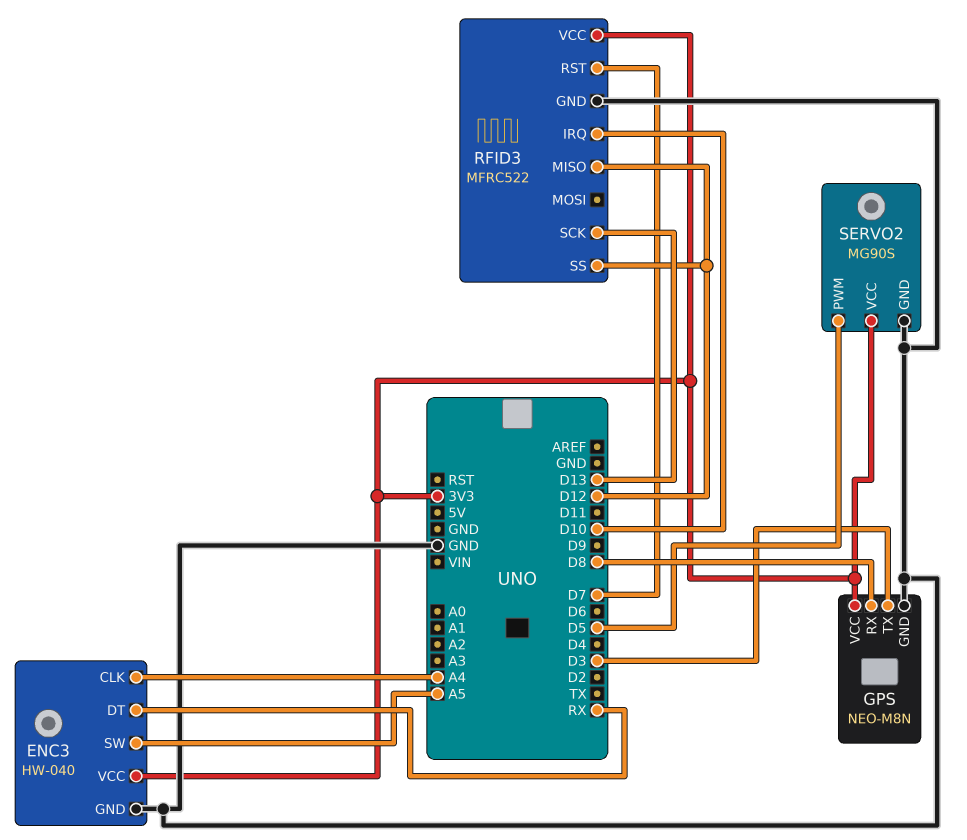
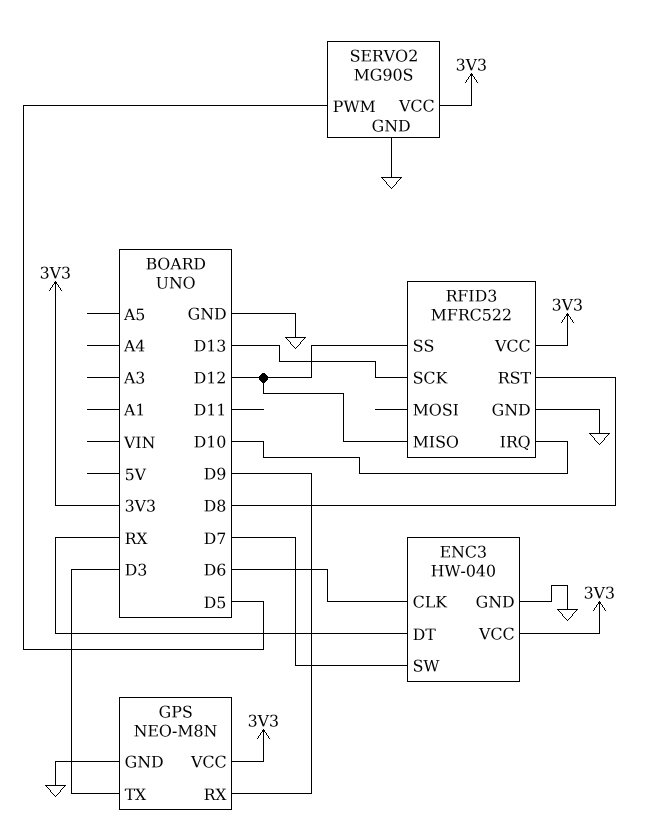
ENC3 pin CLK: A4 -> D6
ENC3 pin SW: A5 -> D7
GPS pin RX: D8 -> D9
RFID3 pin RST: D7 -> D8

